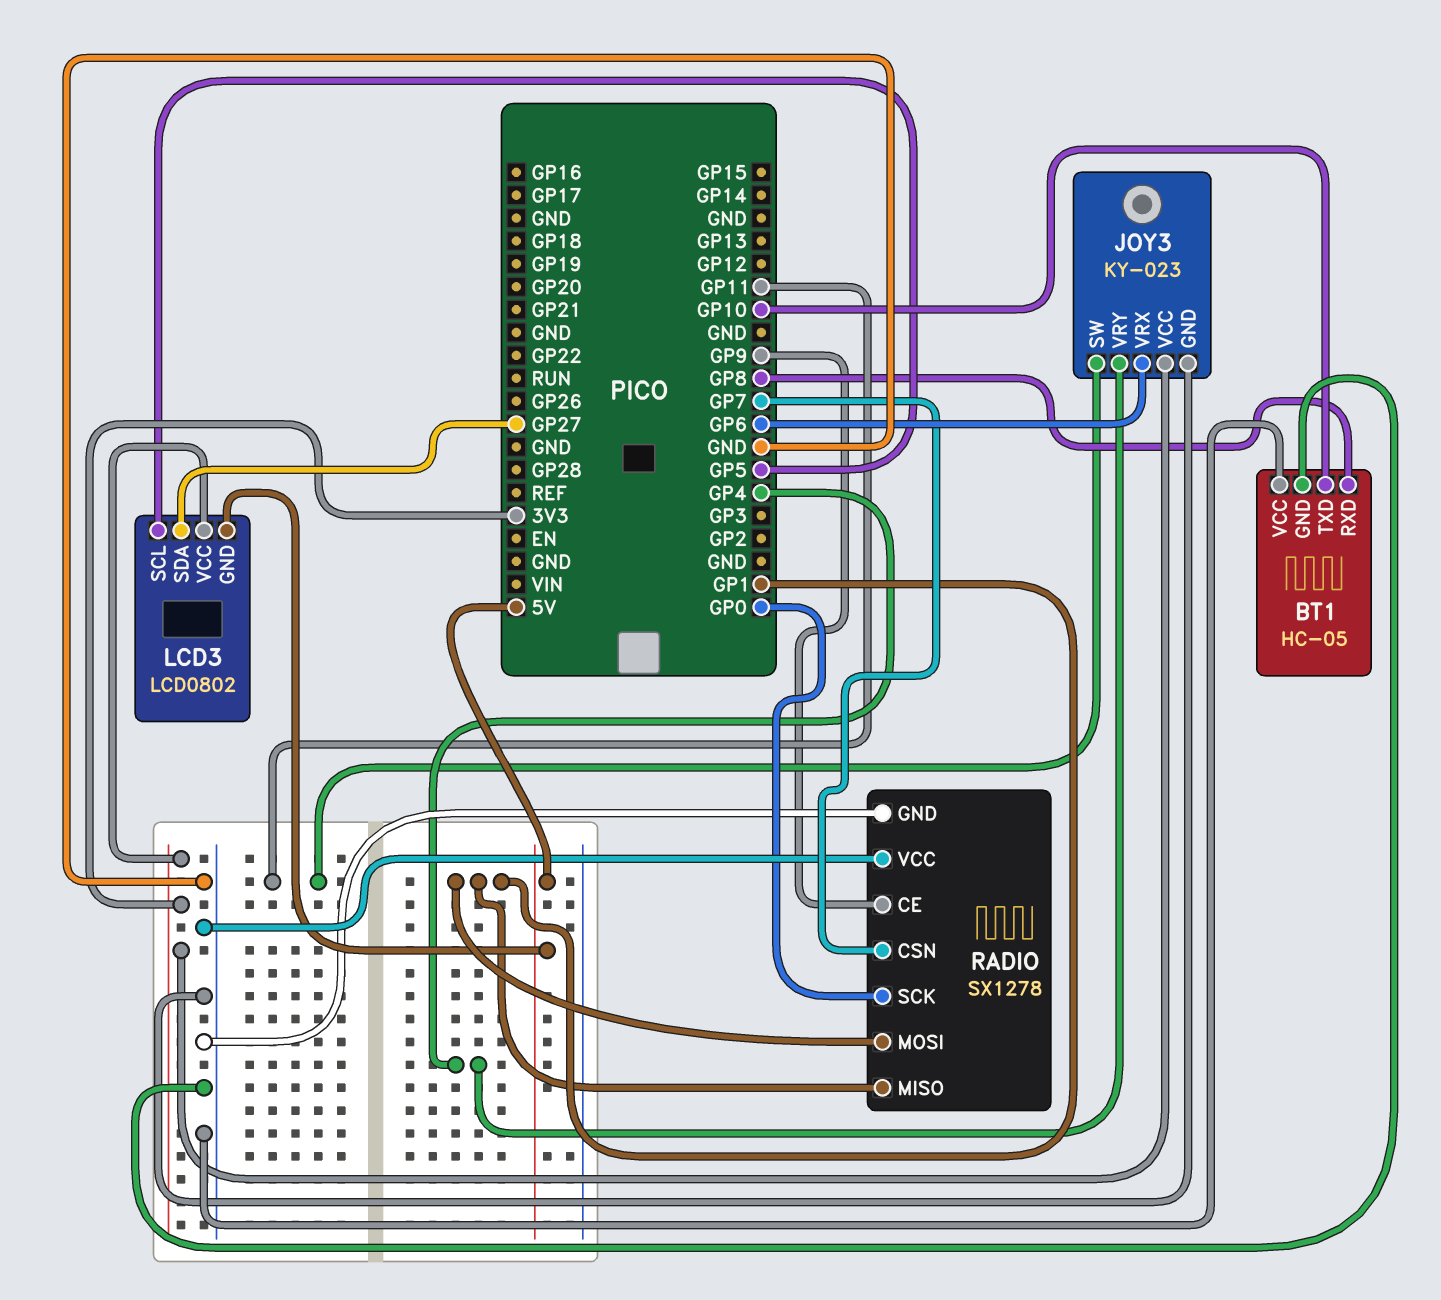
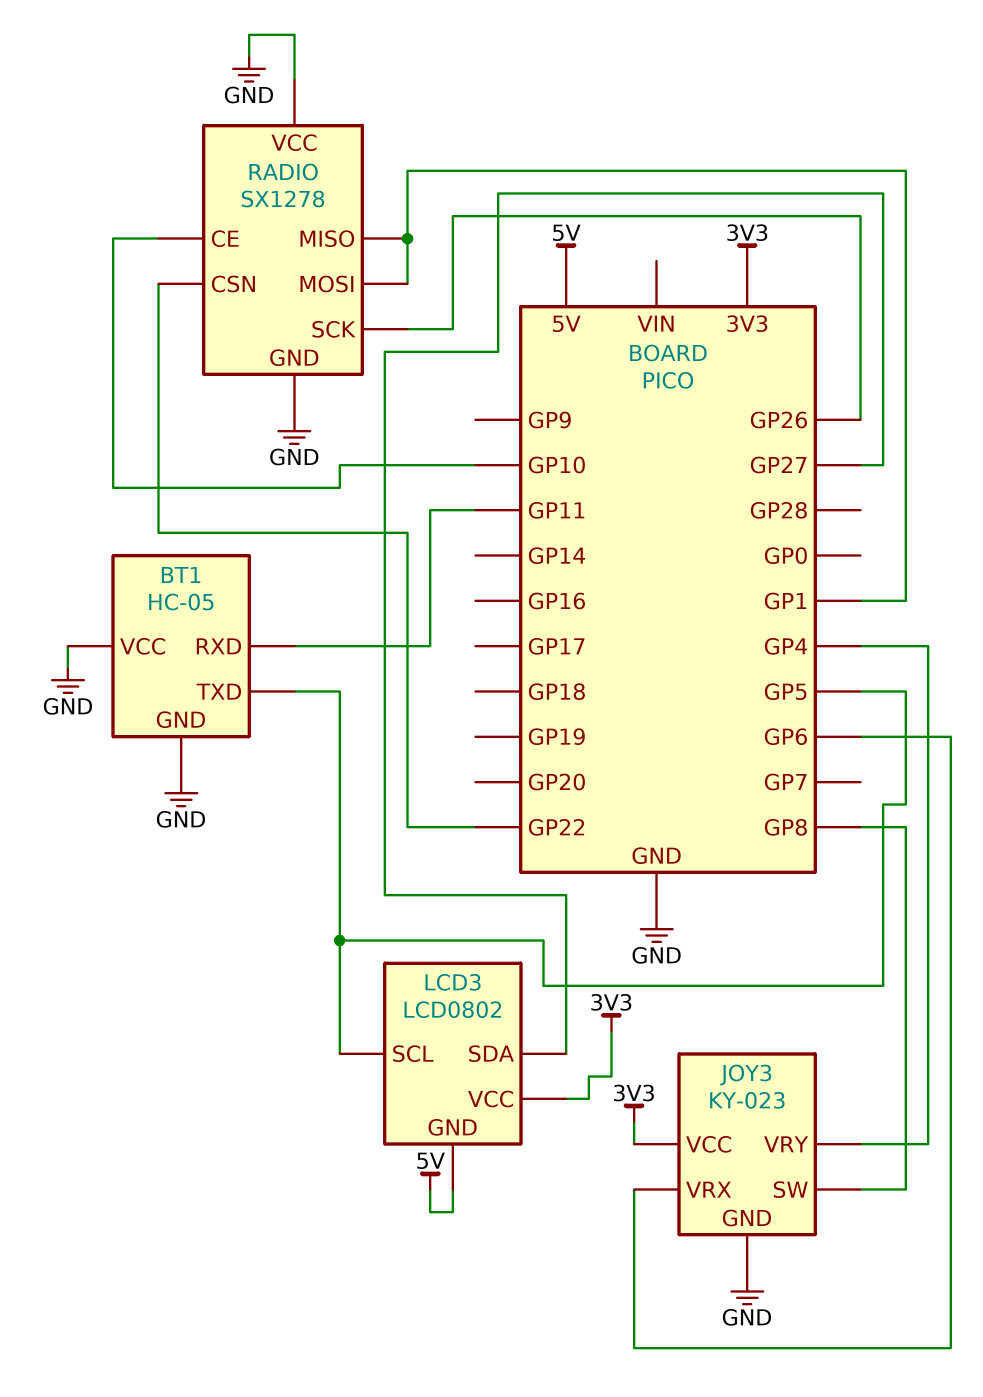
BT1 pin RXD: GP8 -> GP11
BT1 pin TXD: GP10 -> GP5
JOY3 pin SW: GP11 -> GP8
RADIO pin CE: GP9 -> GP10
RADIO pin CSN: GP7 -> GP22
RADIO pin SCK: GP0 -> GP26

